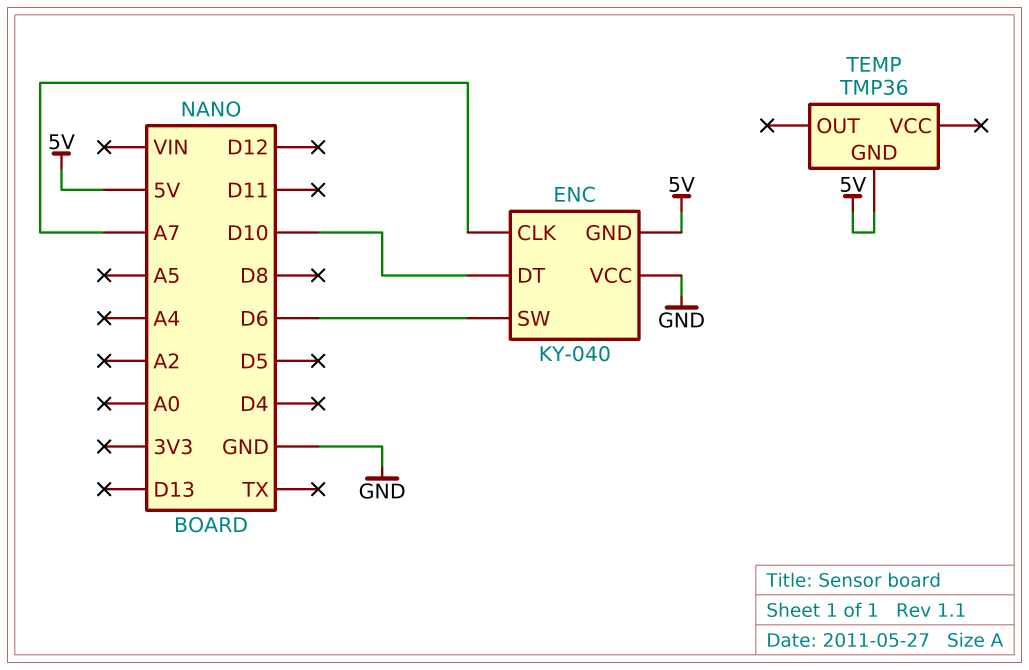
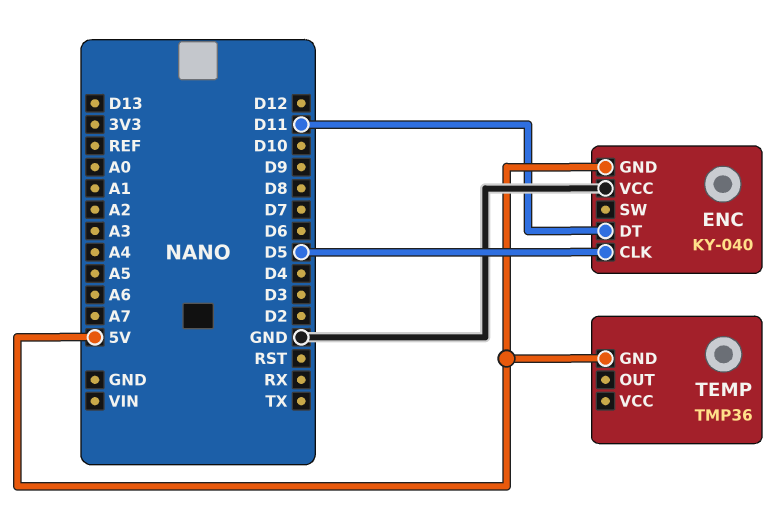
ENC pin CLK: A7 -> D5
ENC pin DT: D10 -> D11
ENC pin SW: D6 -> none

